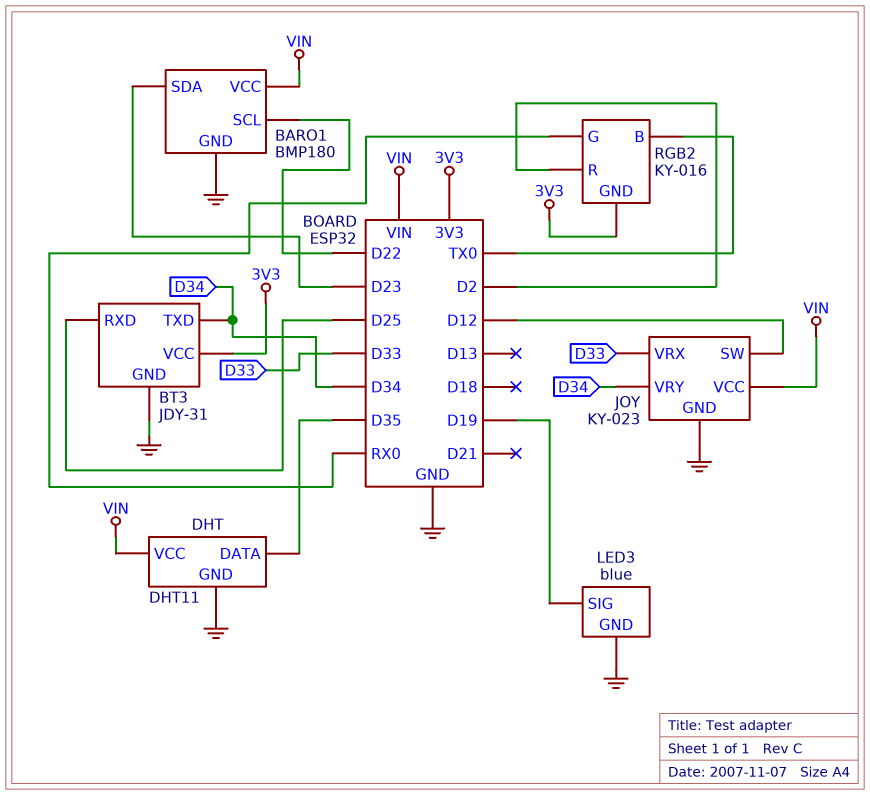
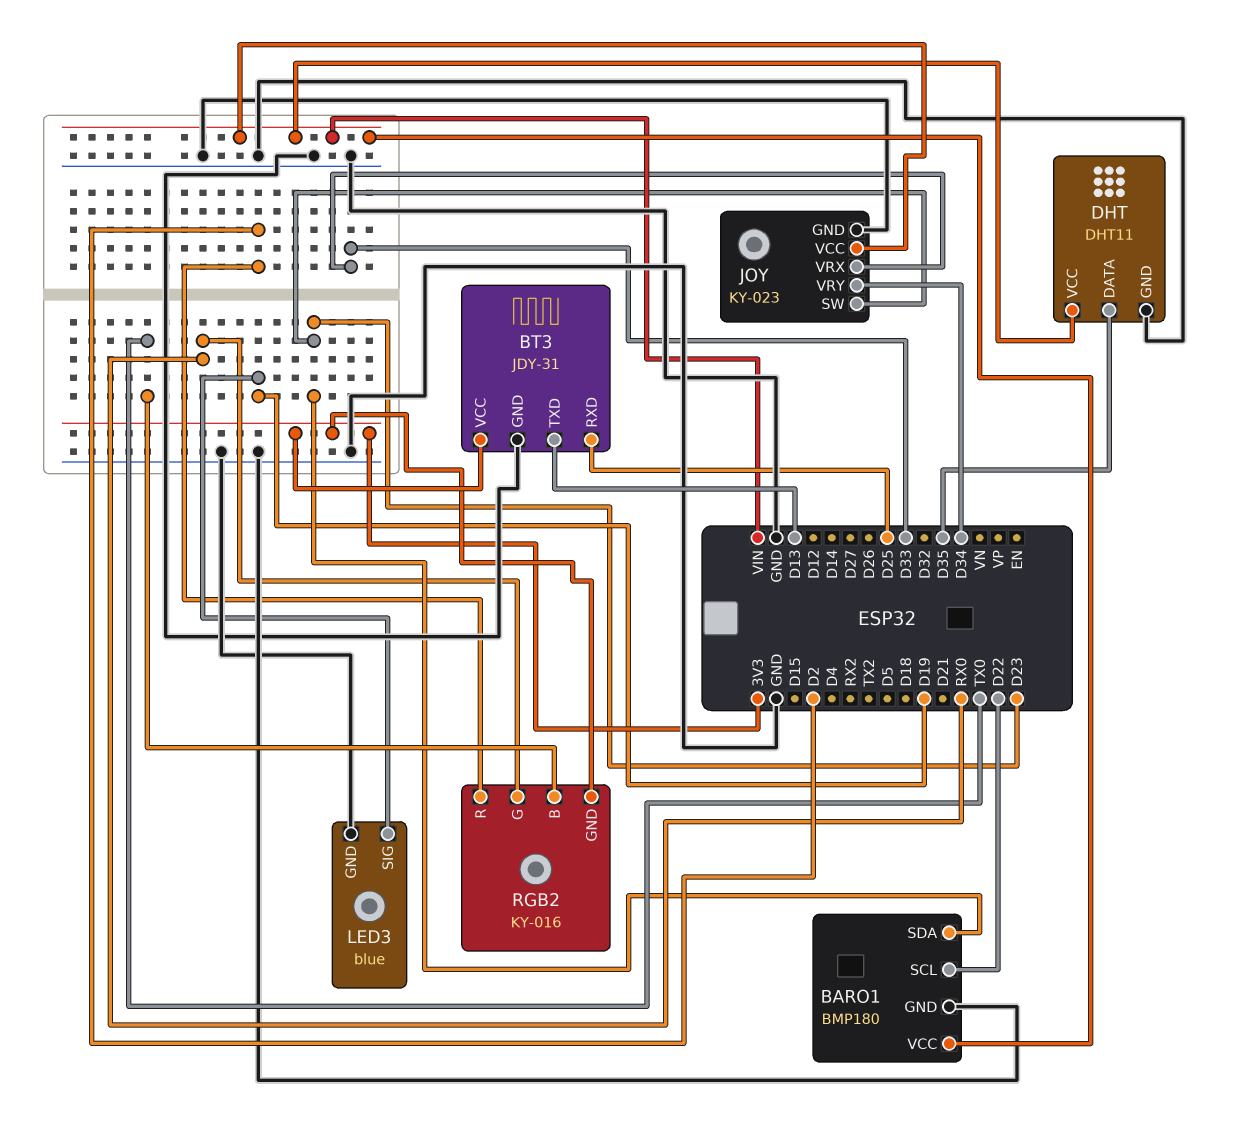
BT3 pin TXD: D34 -> D13
JOY pin SW: D12 -> D23

